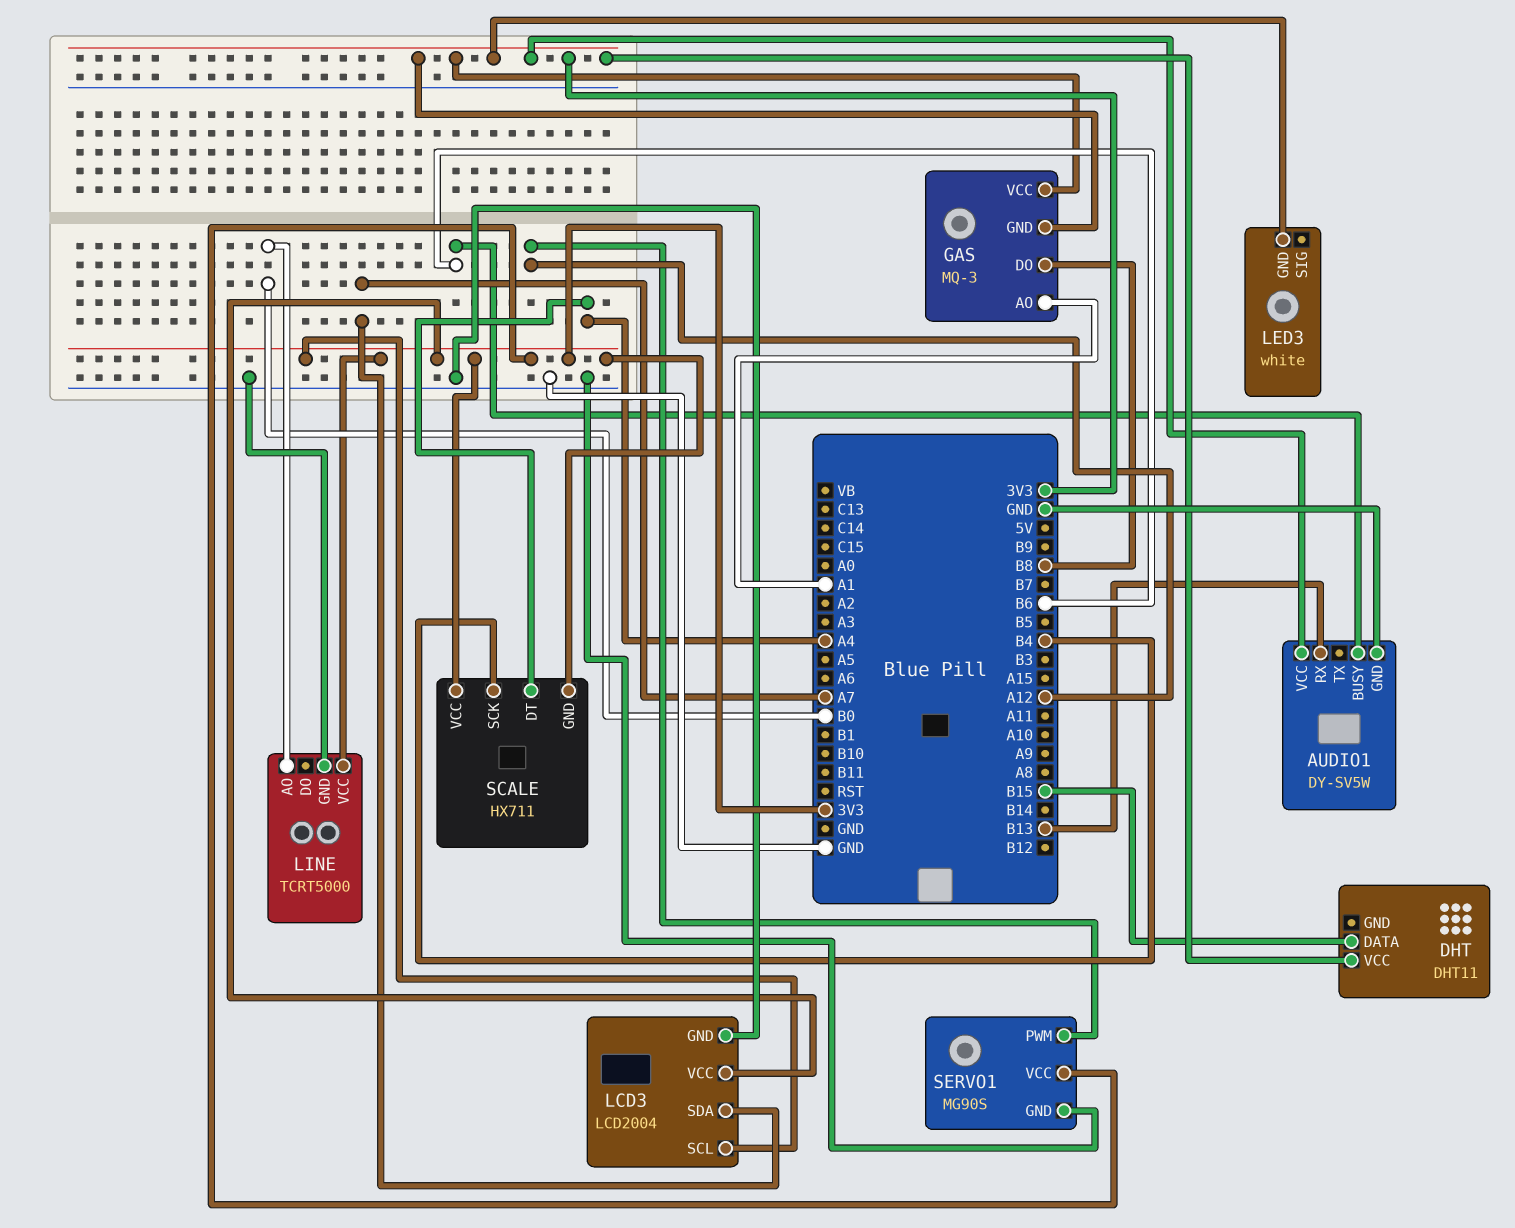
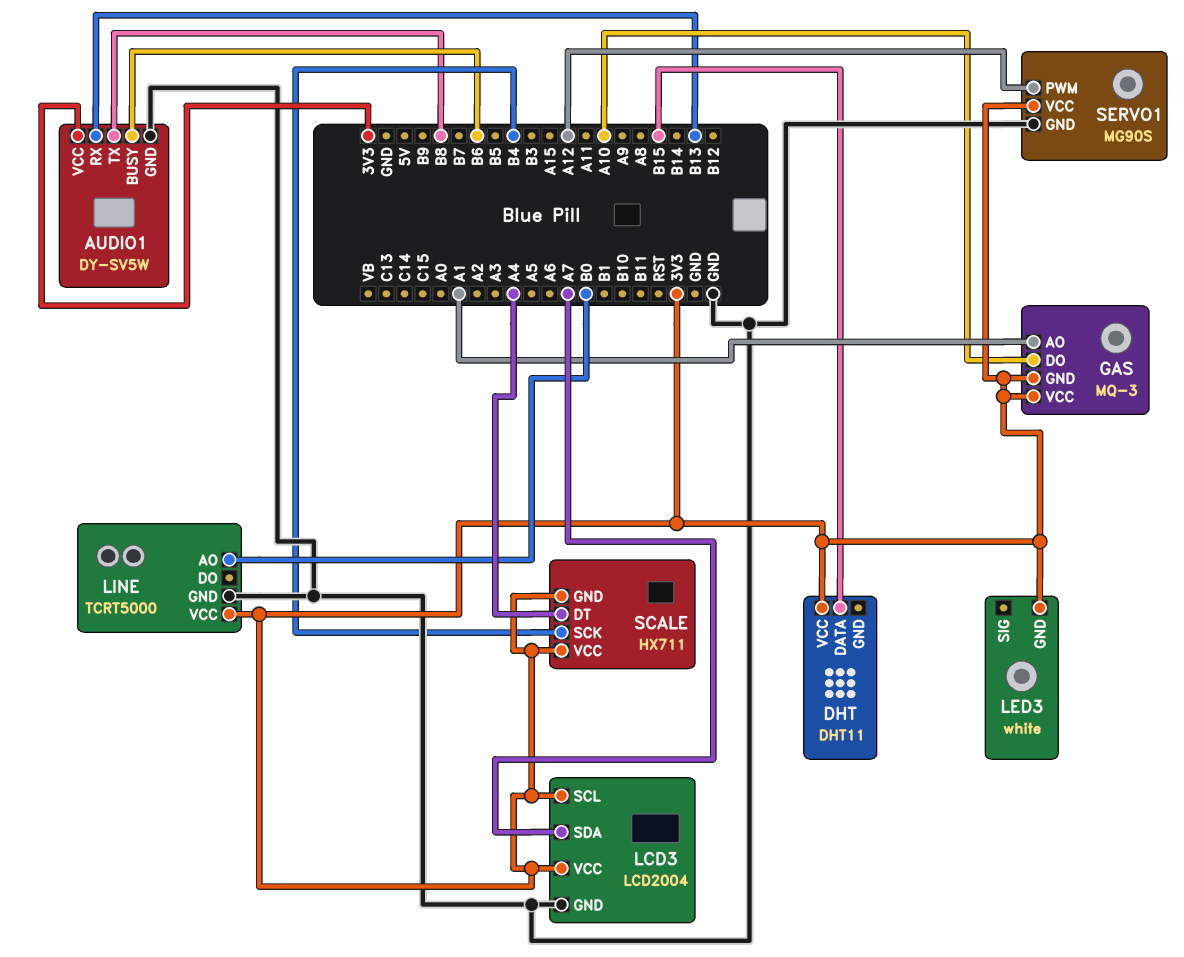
AUDIO1 pin TX: none -> B8
GAS pin DO: B8 -> A10

